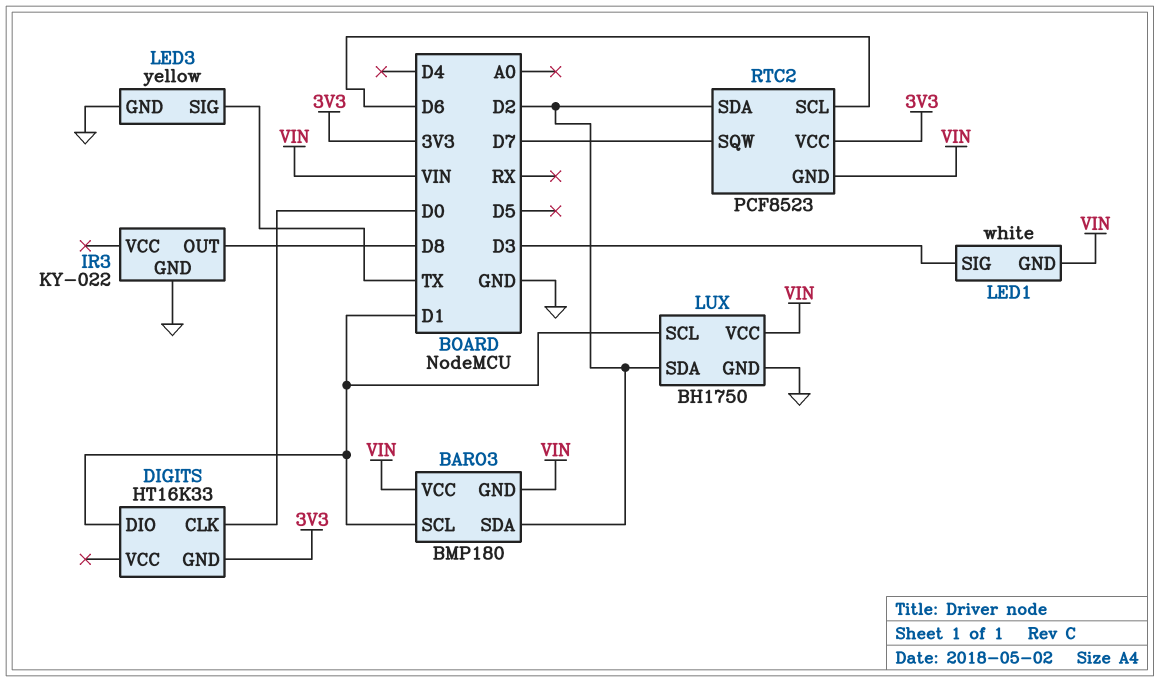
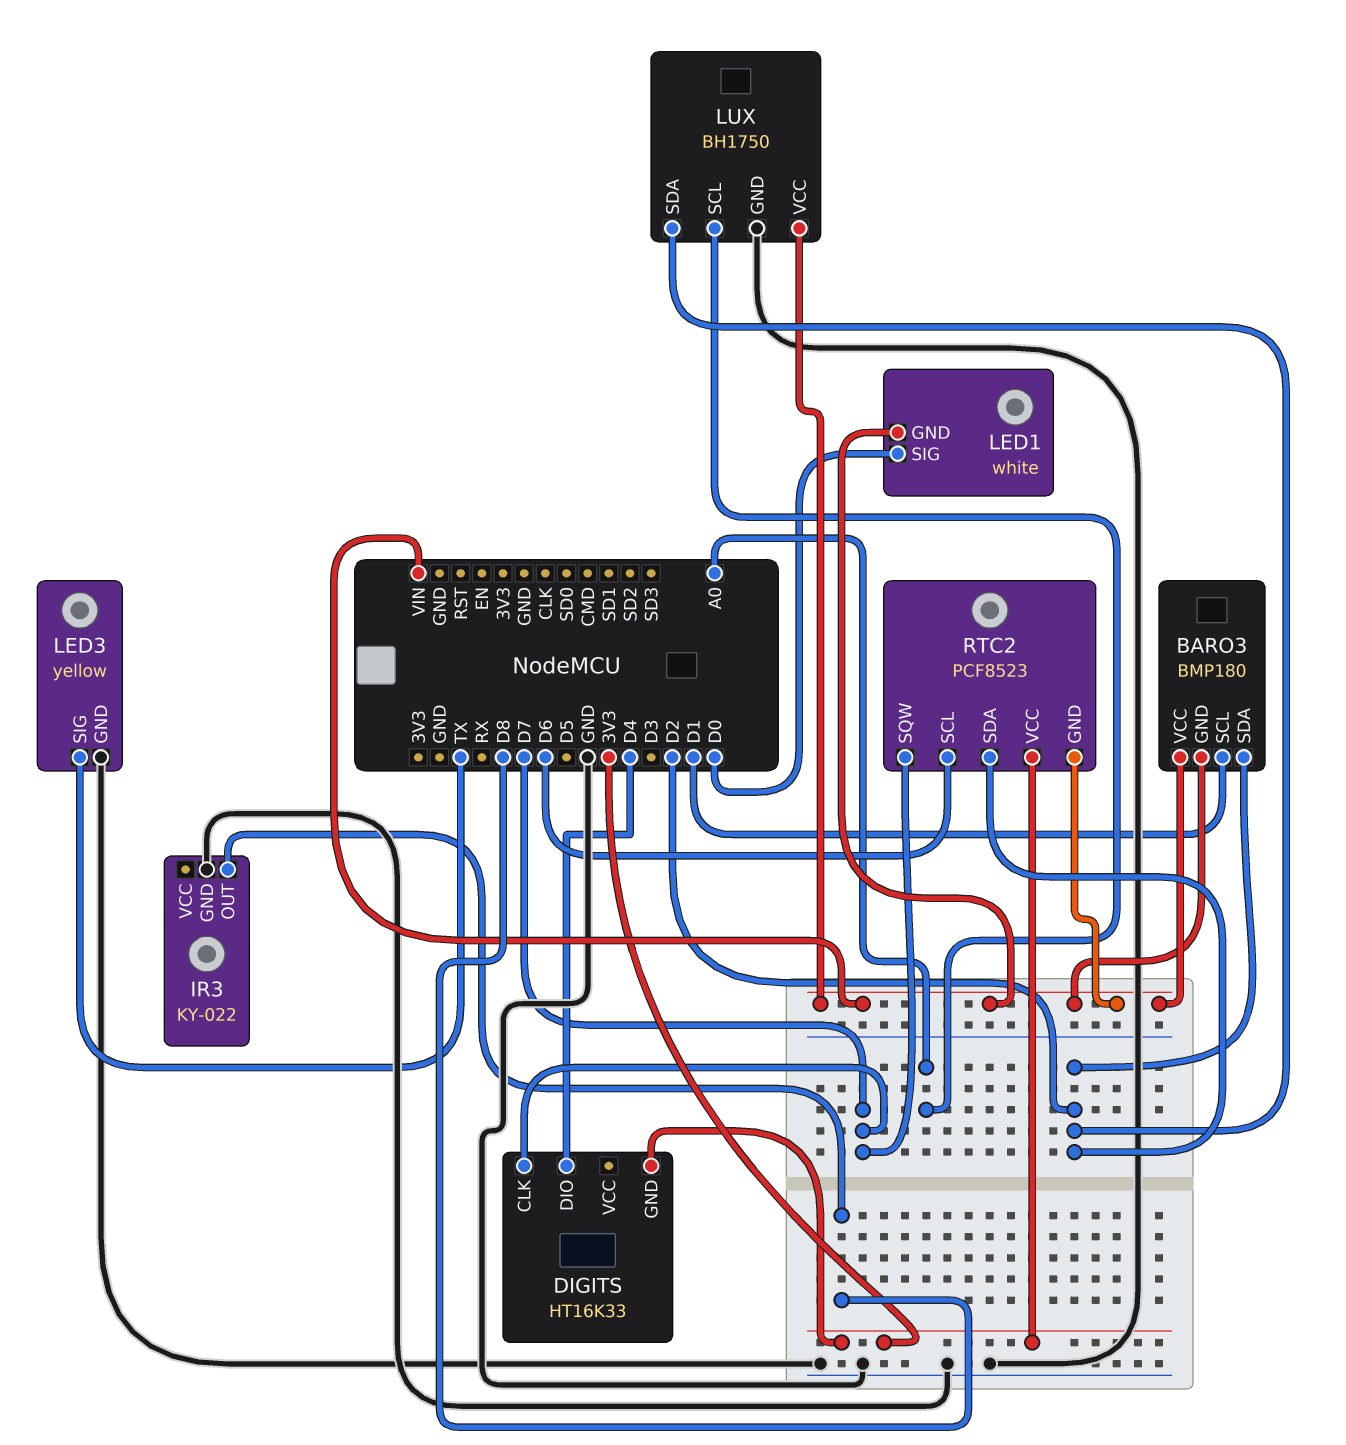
DIGITS pin CLK: D0 -> D7
DIGITS pin DIO: D1 -> D4
LED1 pin SIG: D3 -> D0
LUX pin SCL: D1 -> A0

